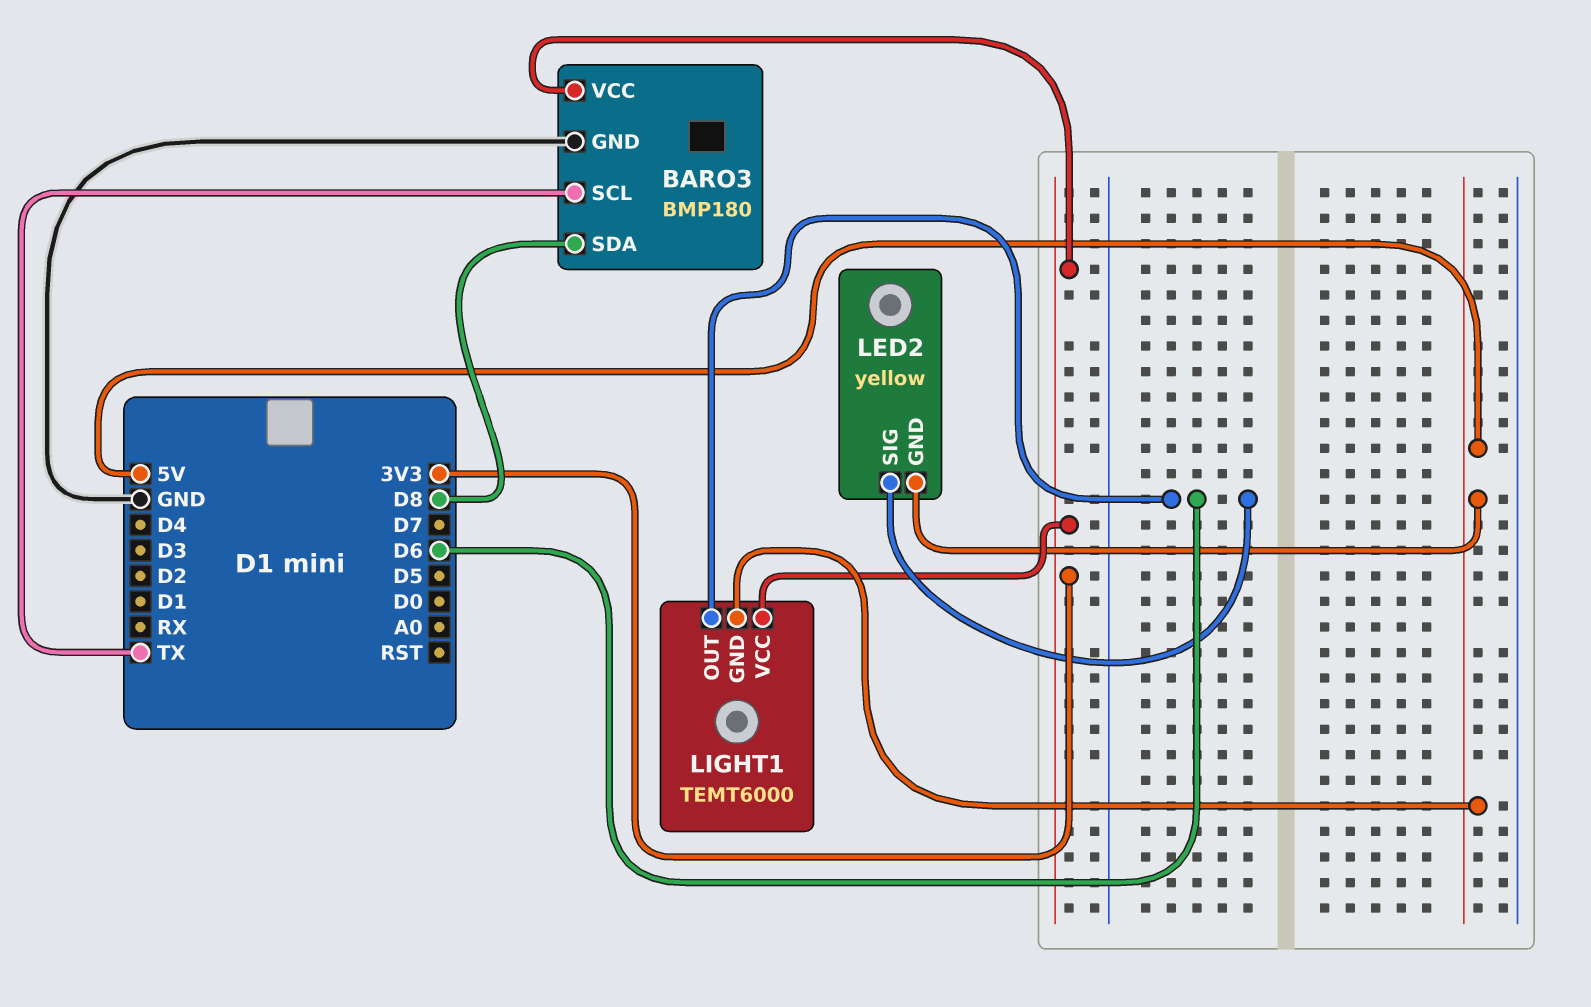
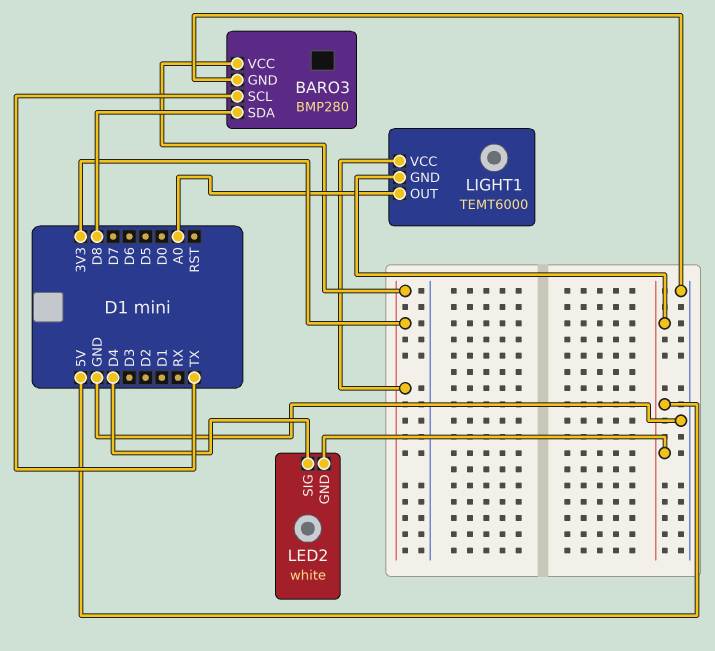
BARO3: BMP180 -> BMP280
LED2: yellow -> white
LED2 pin SIG: D6 -> D4
LIGHT1 pin OUT: D6 -> A0

